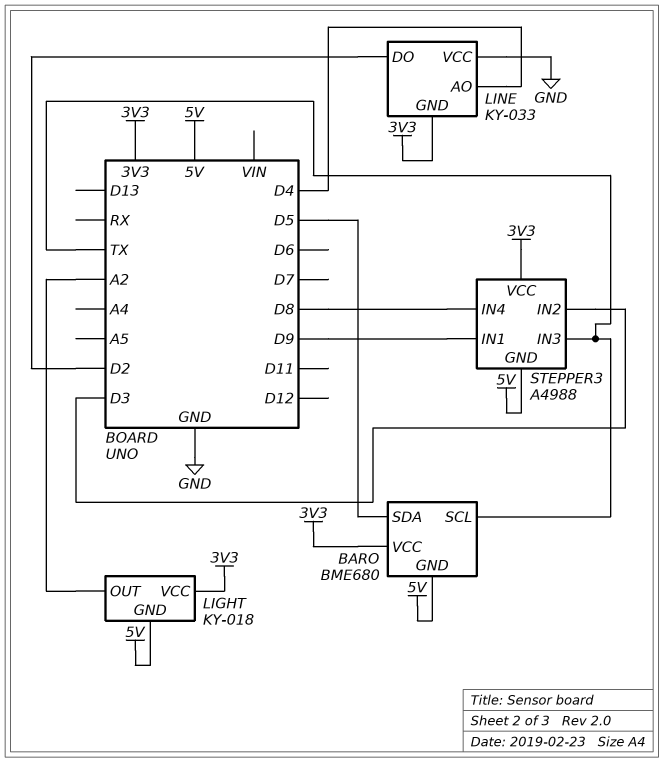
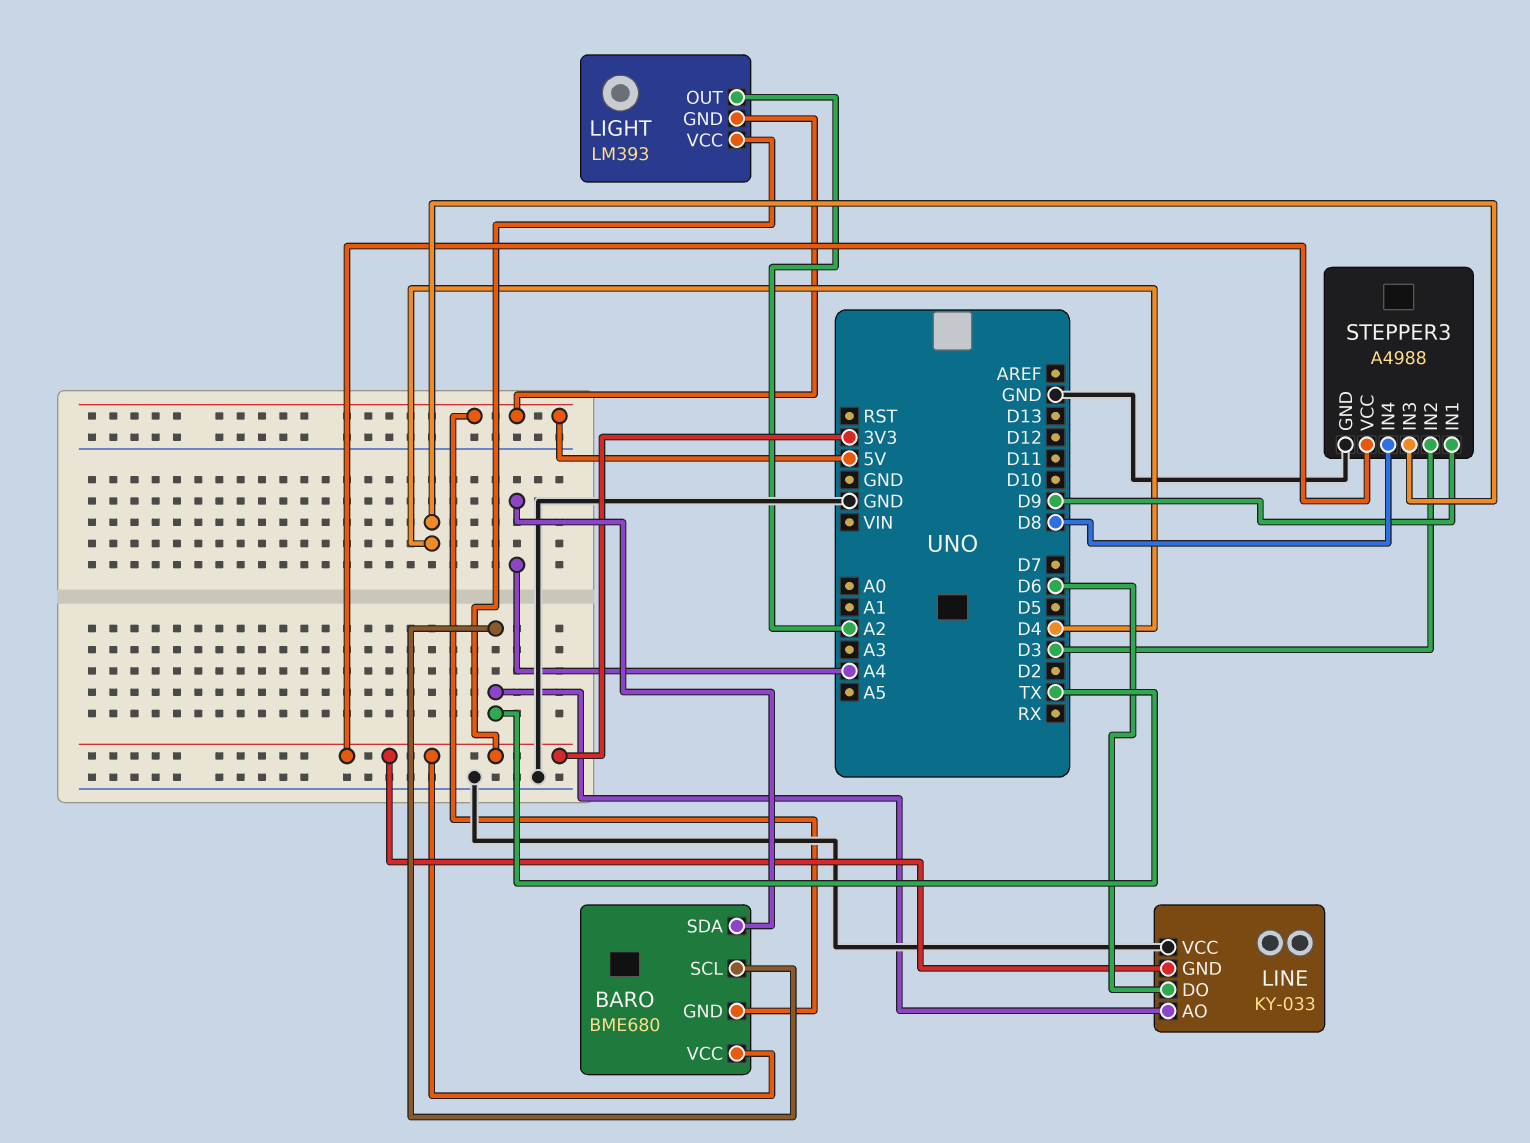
BARO pin SDA: D5 -> A4
LIGHT: KY-018 -> LM393
LINE pin AO: D4 -> TX
LINE pin DO: D2 -> D6
STEPPER3 pin GND: 5V -> GND
STEPPER3 pin IN3: TX -> D4

